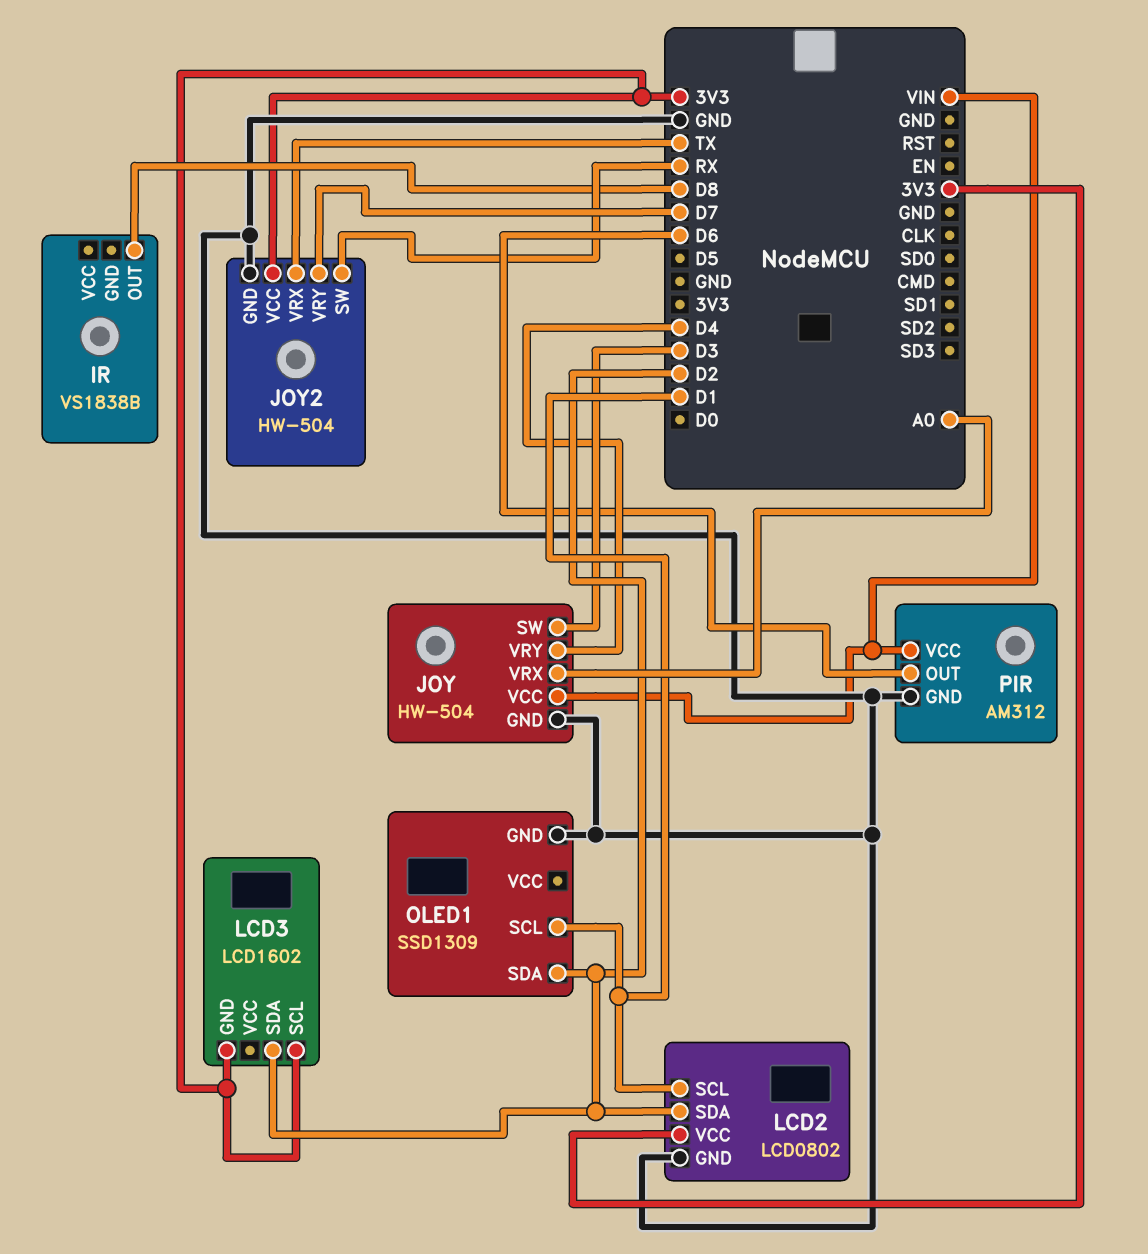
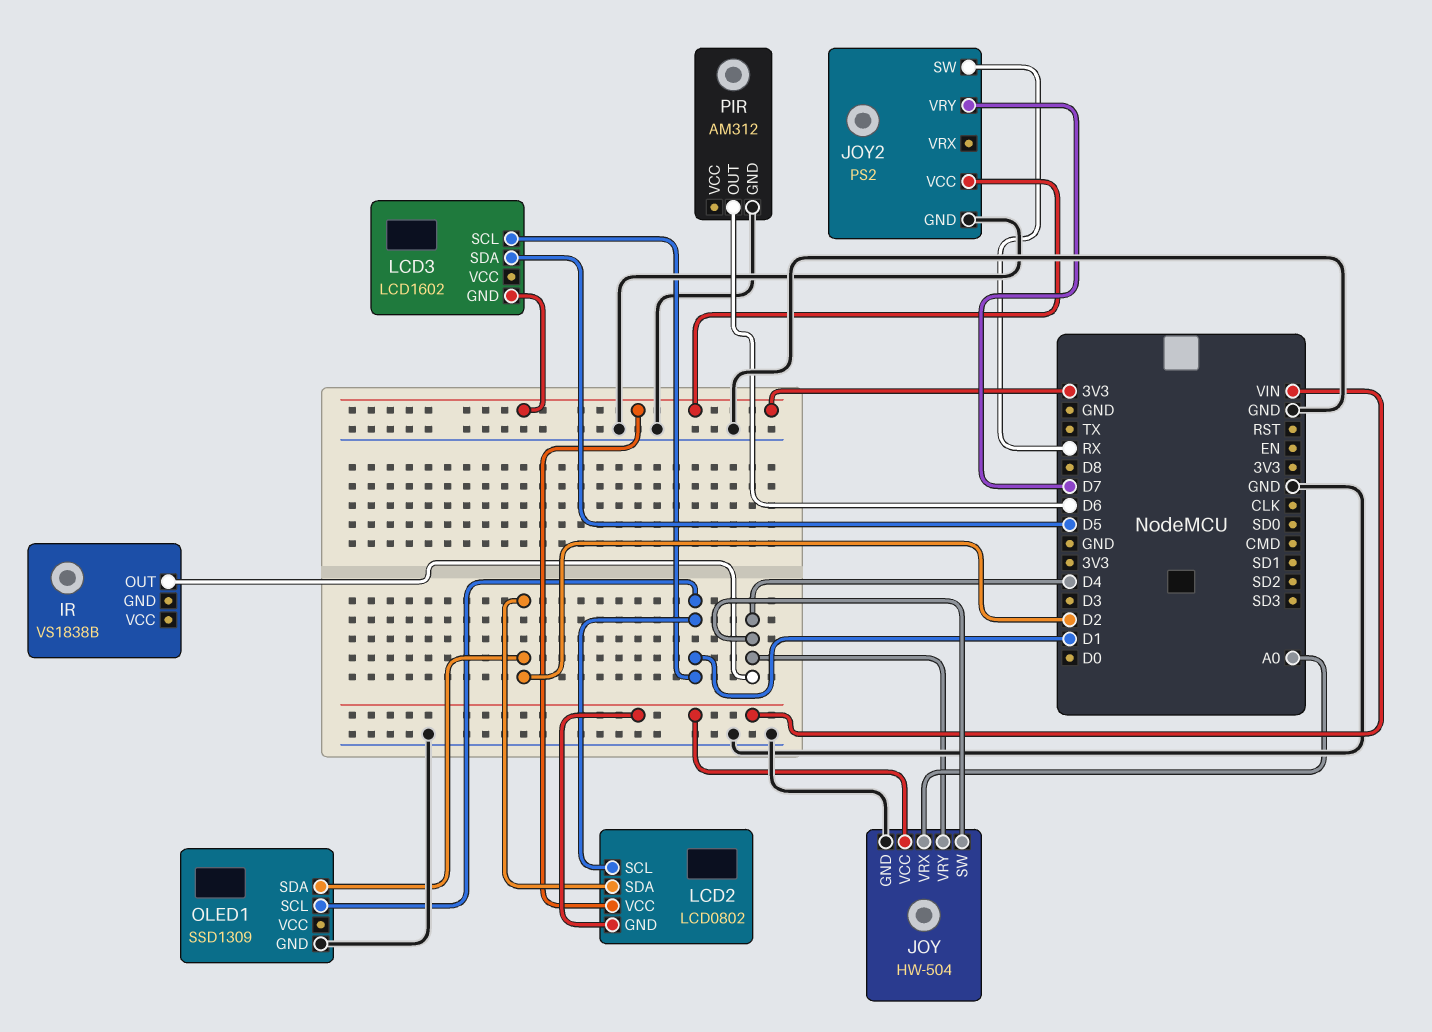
IR pin OUT: D8 -> D4
JOY pin SW: D3 -> D4
JOY2: HW-504 -> PS2
JOY2 pin VRX: TX -> none
LCD2 pin GND: GND -> VIN
LCD3 pin SCL: 3V3 -> D1
LCD3 pin SDA: D2 -> D5
PIR pin VCC: VIN -> none

